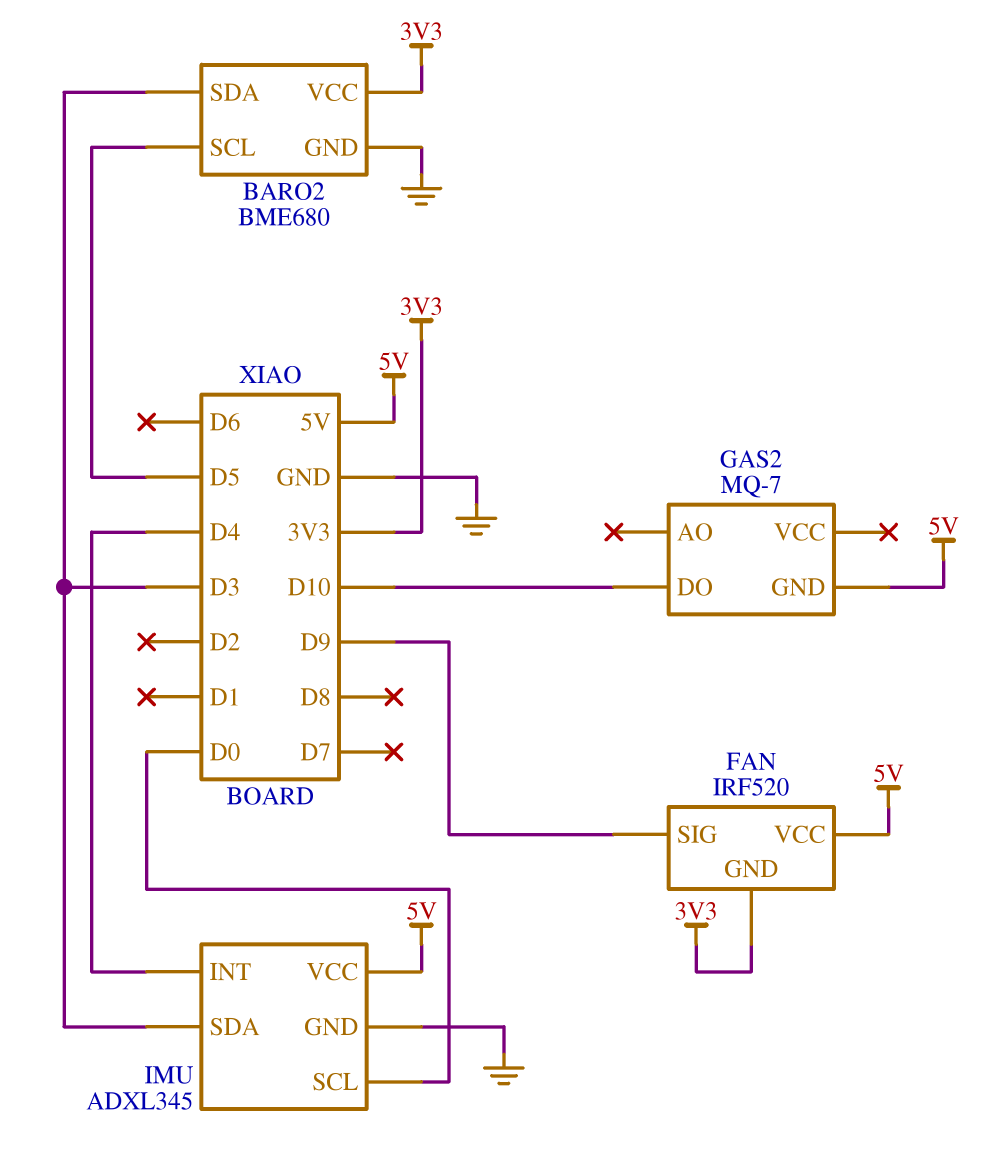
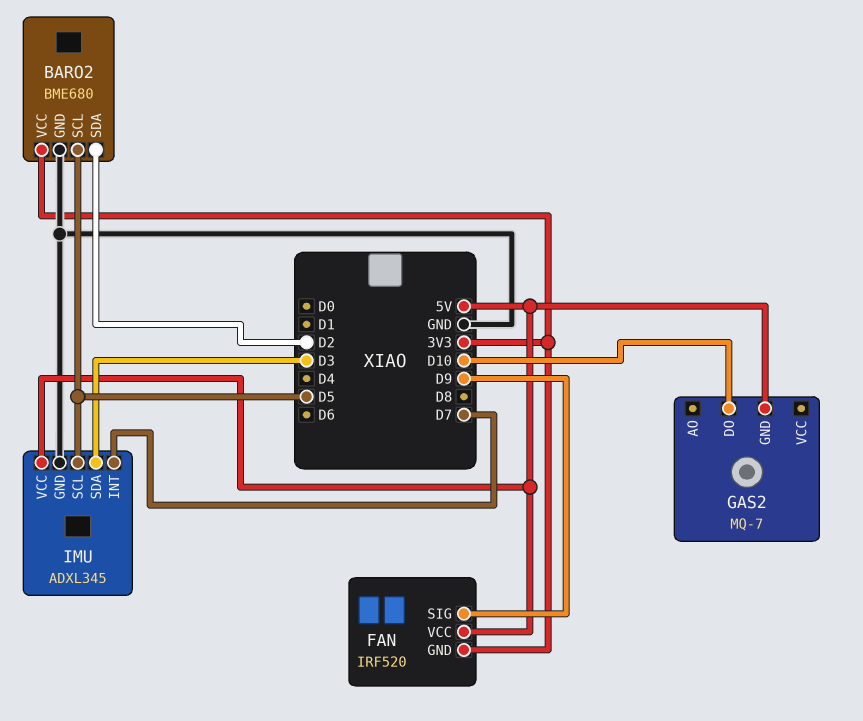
BARO2 pin SDA: D3 -> D2
IMU pin INT: D4 -> D7
IMU pin SCL: D0 -> D5

